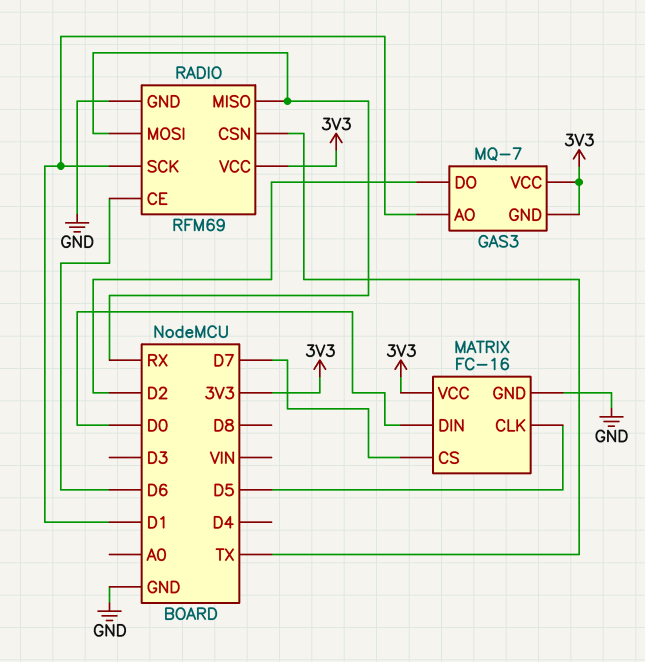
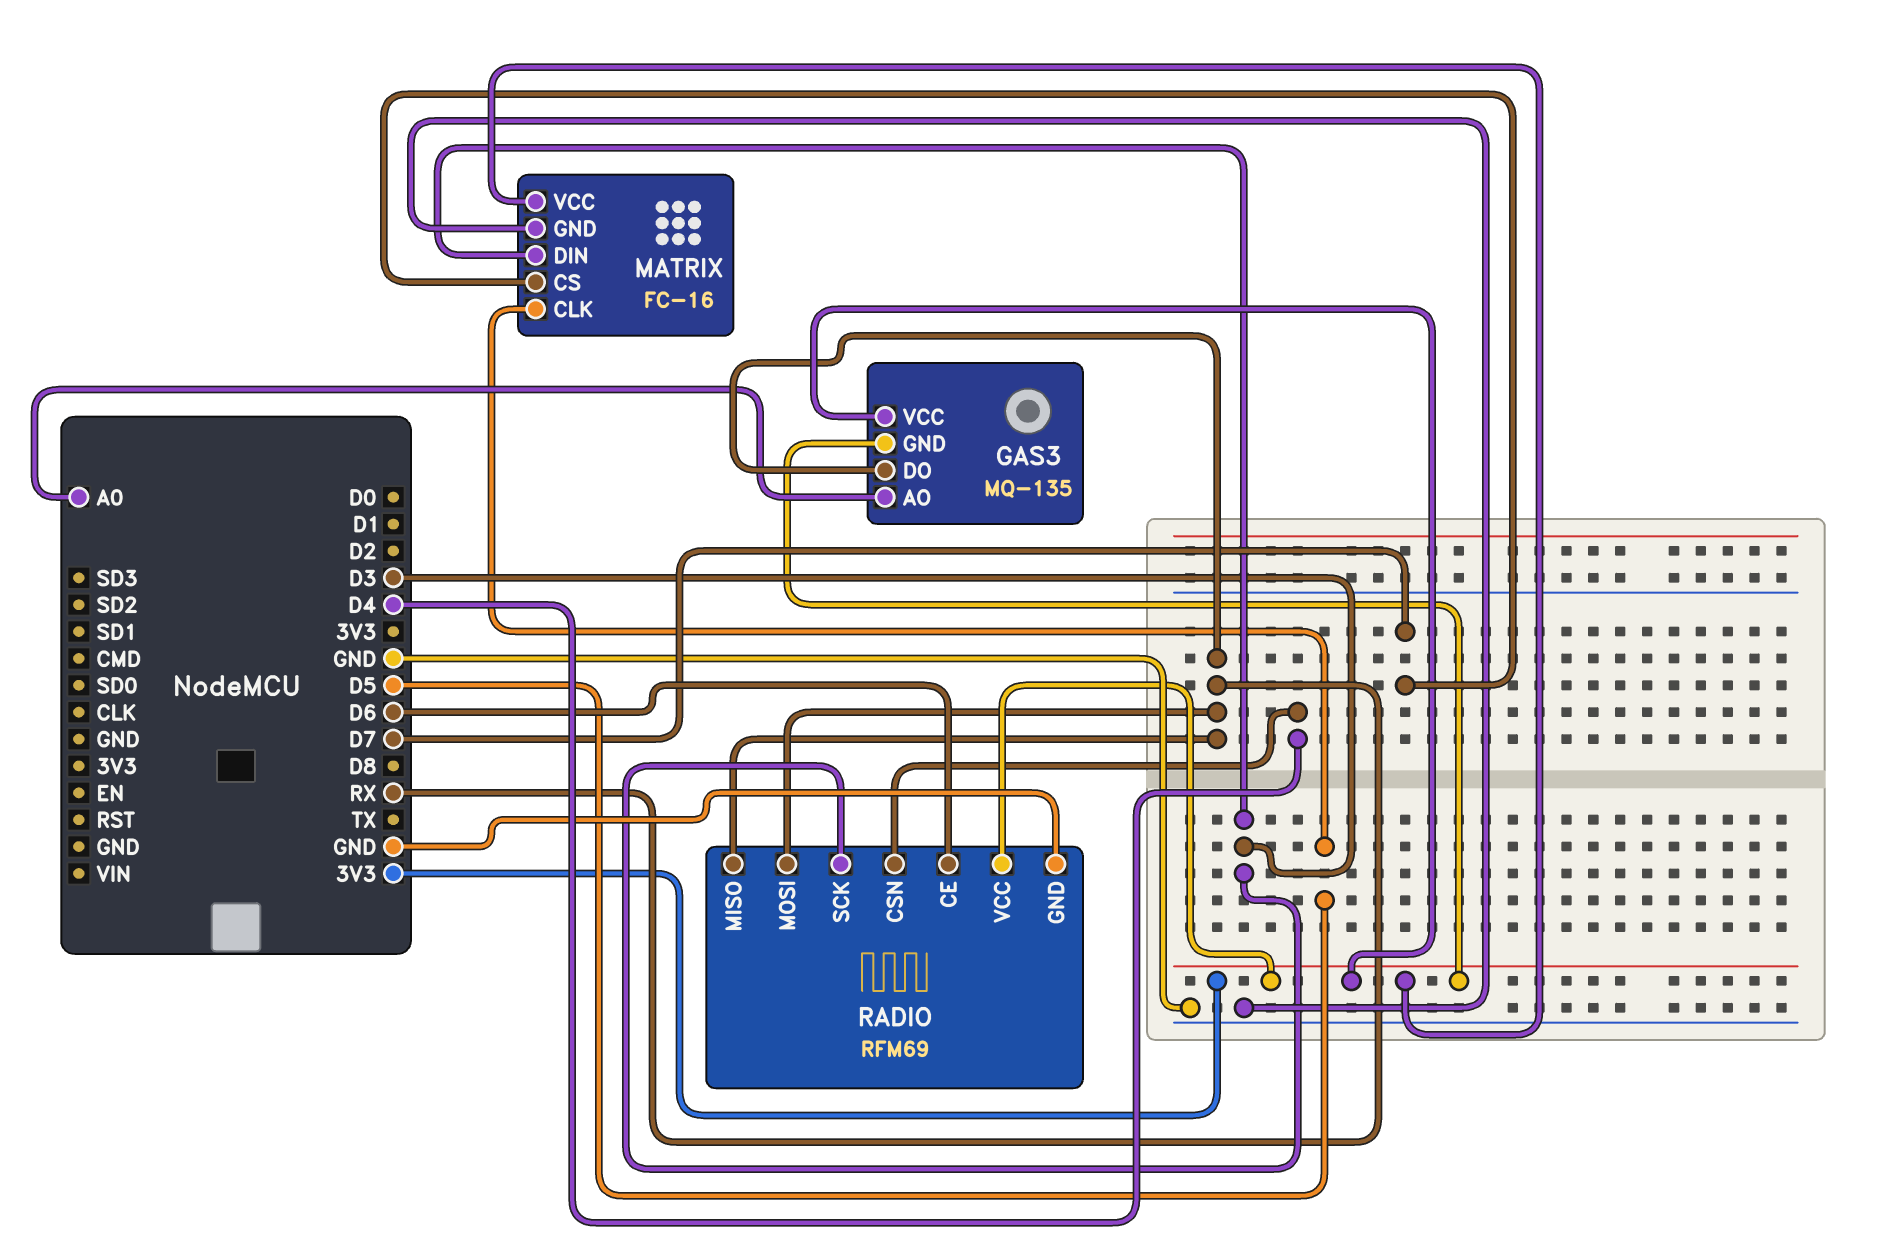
GAS3: MQ-7 -> MQ-135
GAS3 pin AO: D1 -> A0
GAS3 pin DO: D2 -> RX
MATRIX pin DIN: D0 -> D3
RADIO pin CSN: TX -> D4
RADIO pin SCK: D1 -> D3

